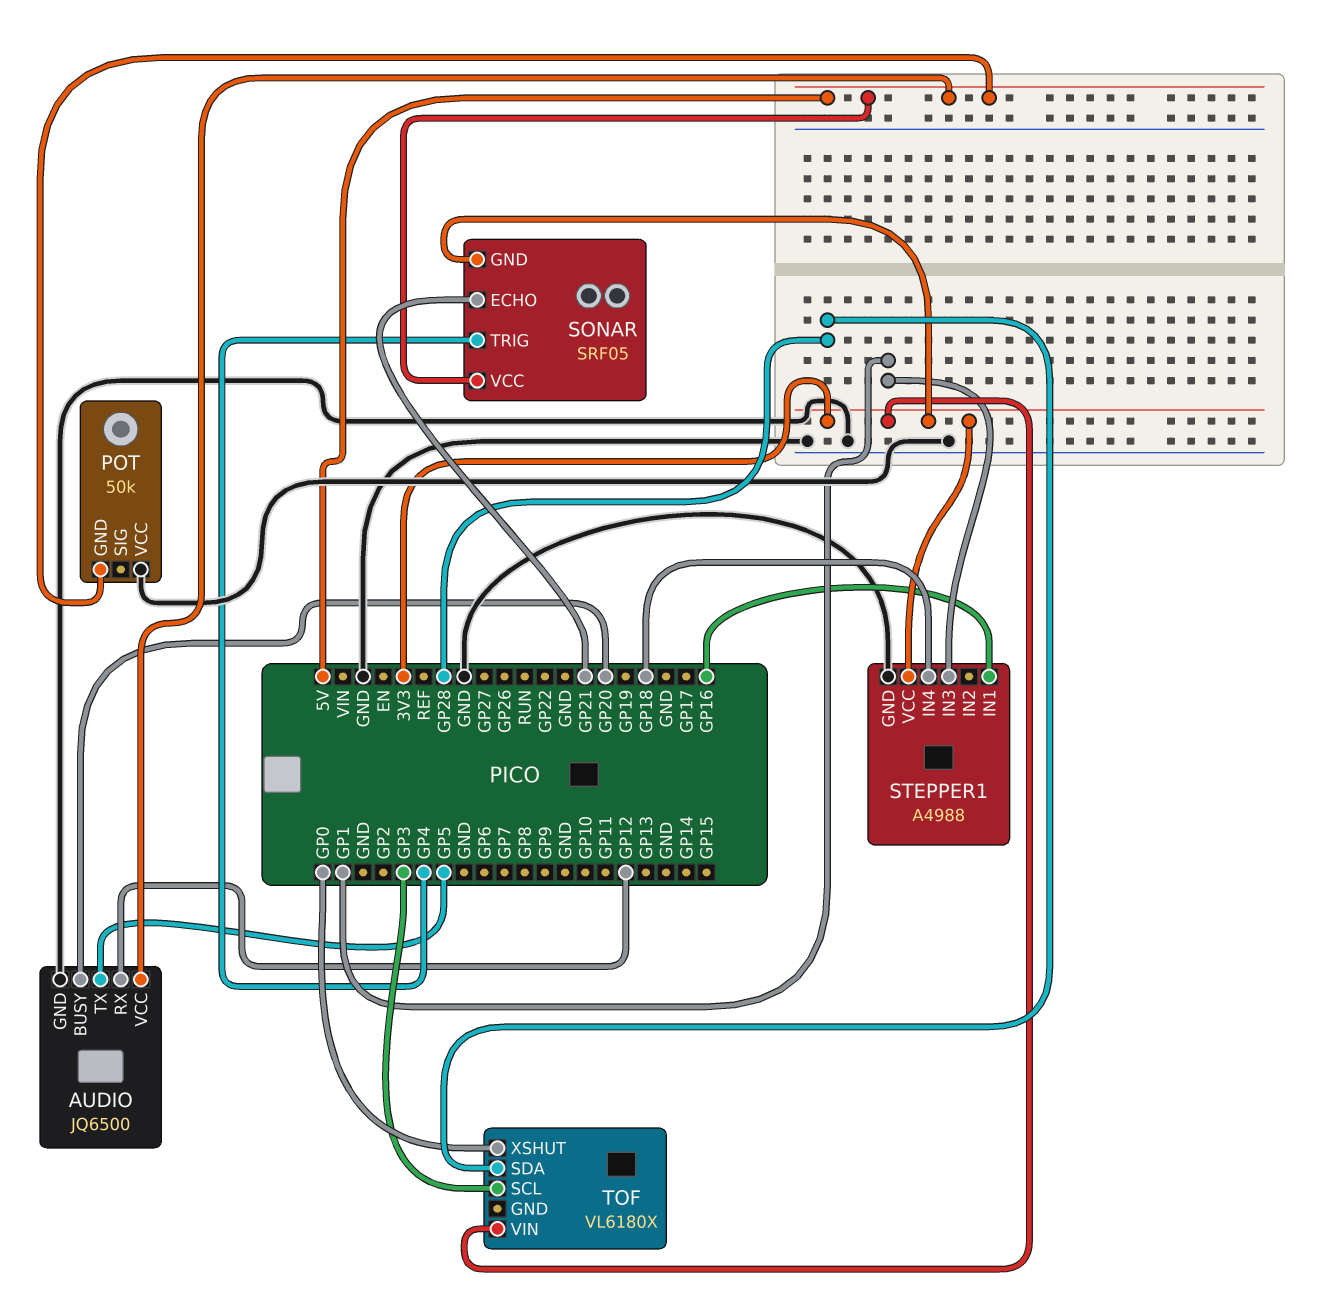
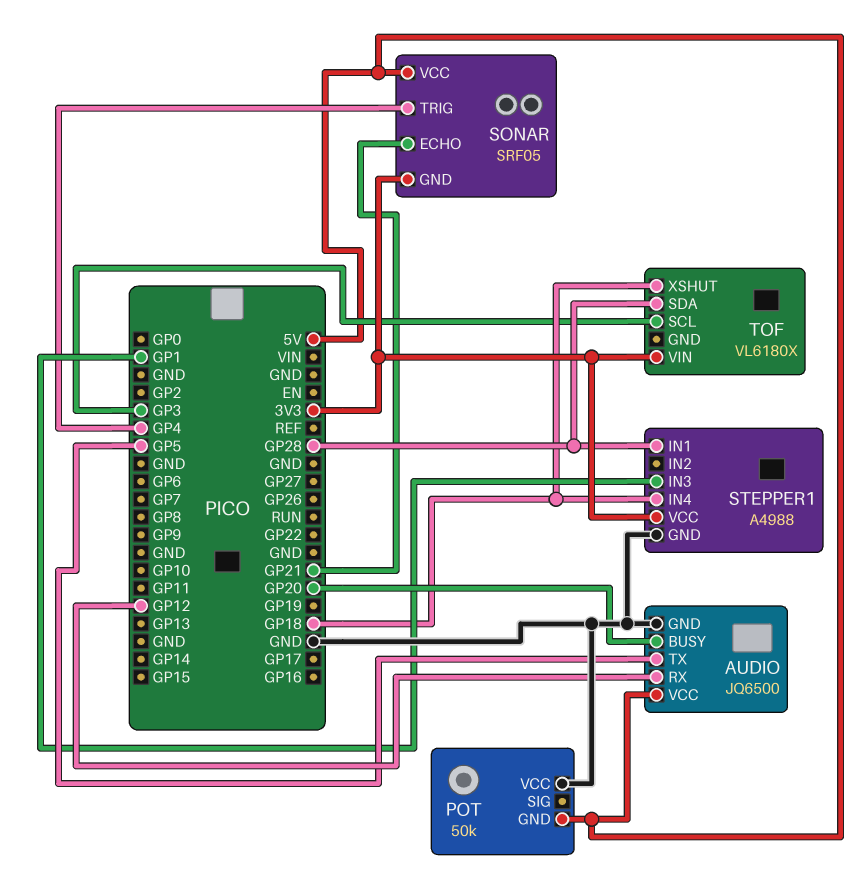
STEPPER1 pin IN1: GP16 -> GP28
TOF pin XSHUT: GP0 -> GP18

